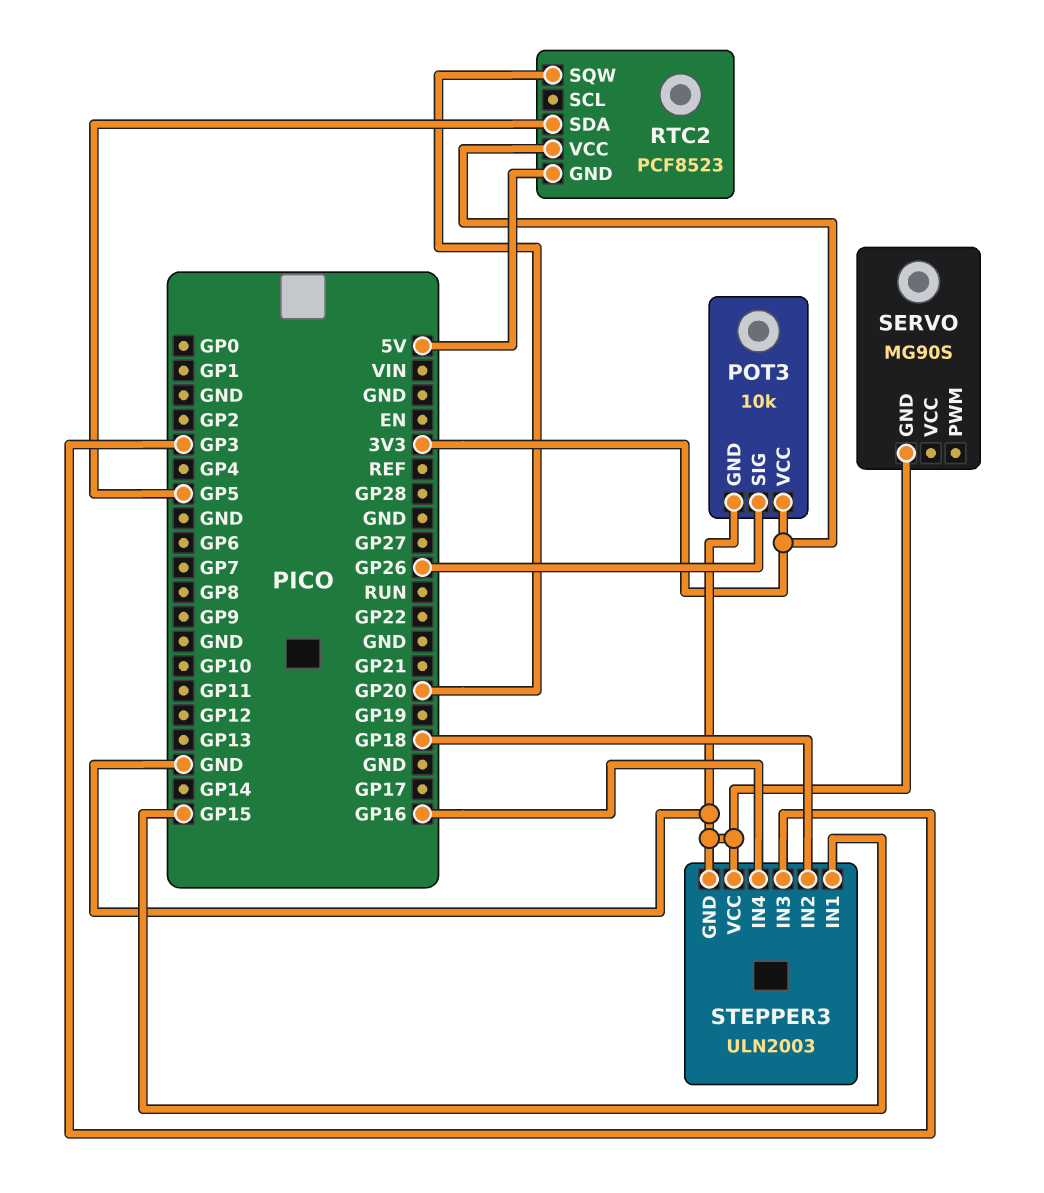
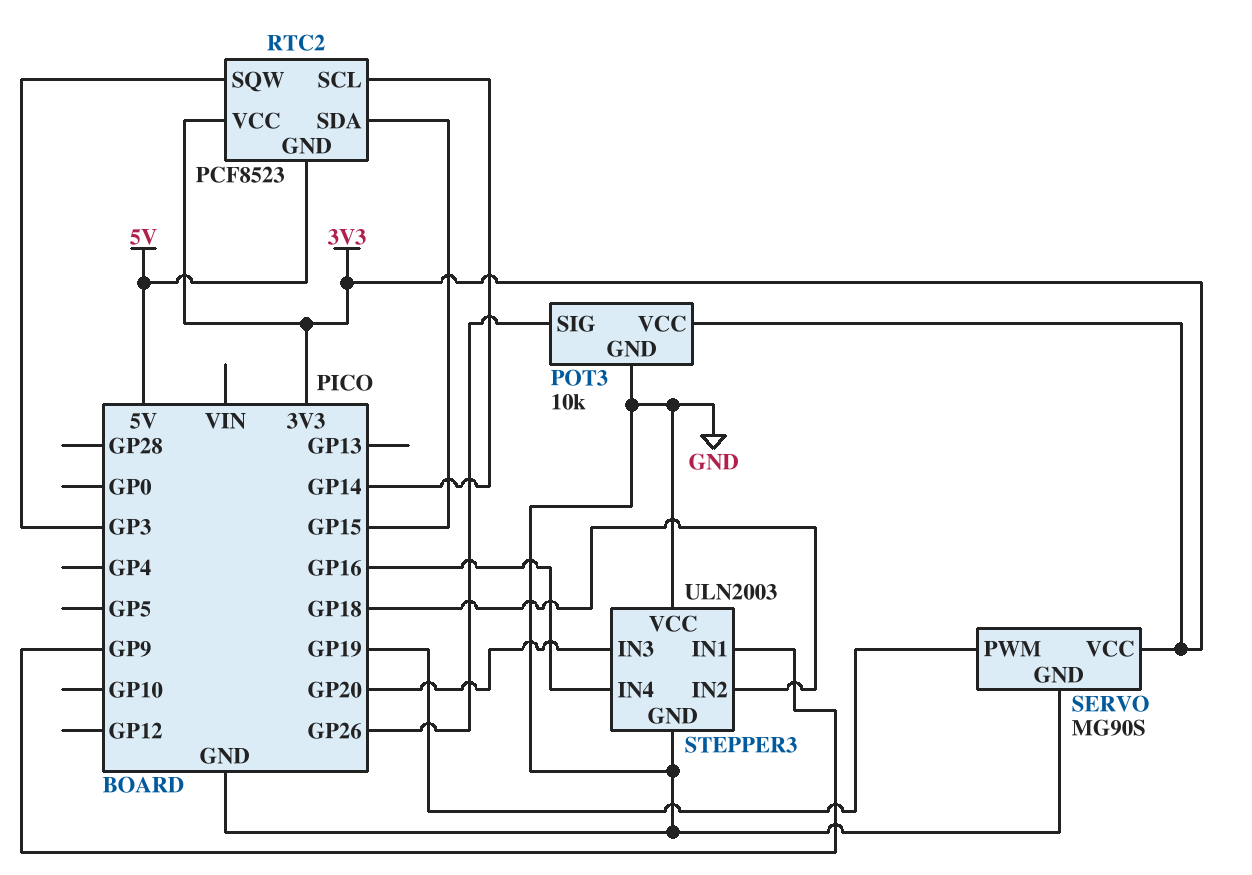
RTC2 pin SCL: none -> GP14
RTC2 pin SDA: GP5 -> GP15
RTC2 pin SQW: GP20 -> GP3
SERVO pin PWM: none -> GP19
SERVO pin VCC: none -> 3V3
STEPPER3 pin IN1: GP15 -> GP9
STEPPER3 pin IN3: GP3 -> GP20

